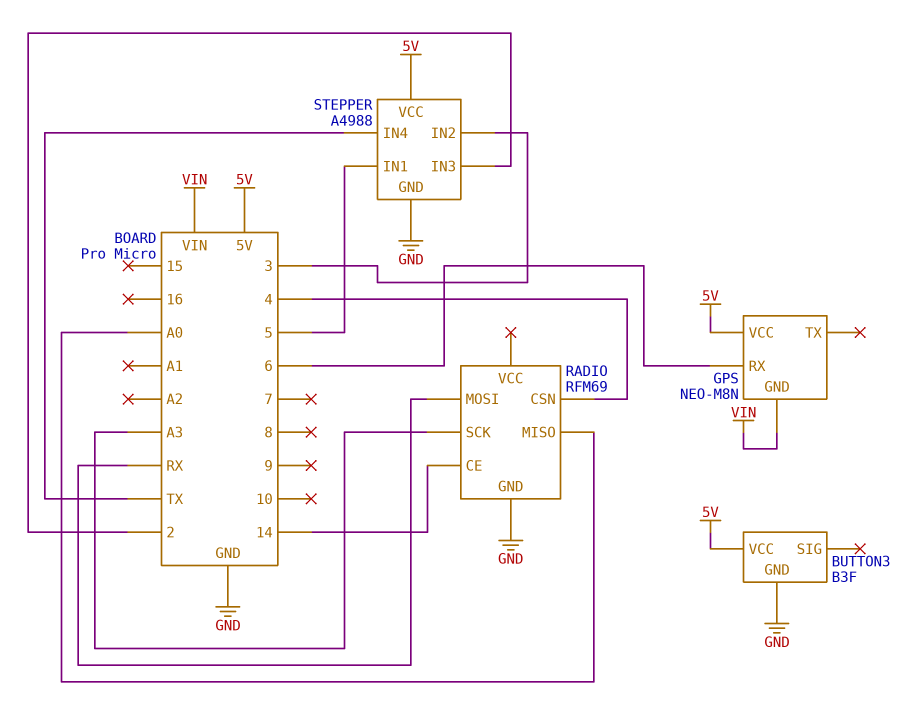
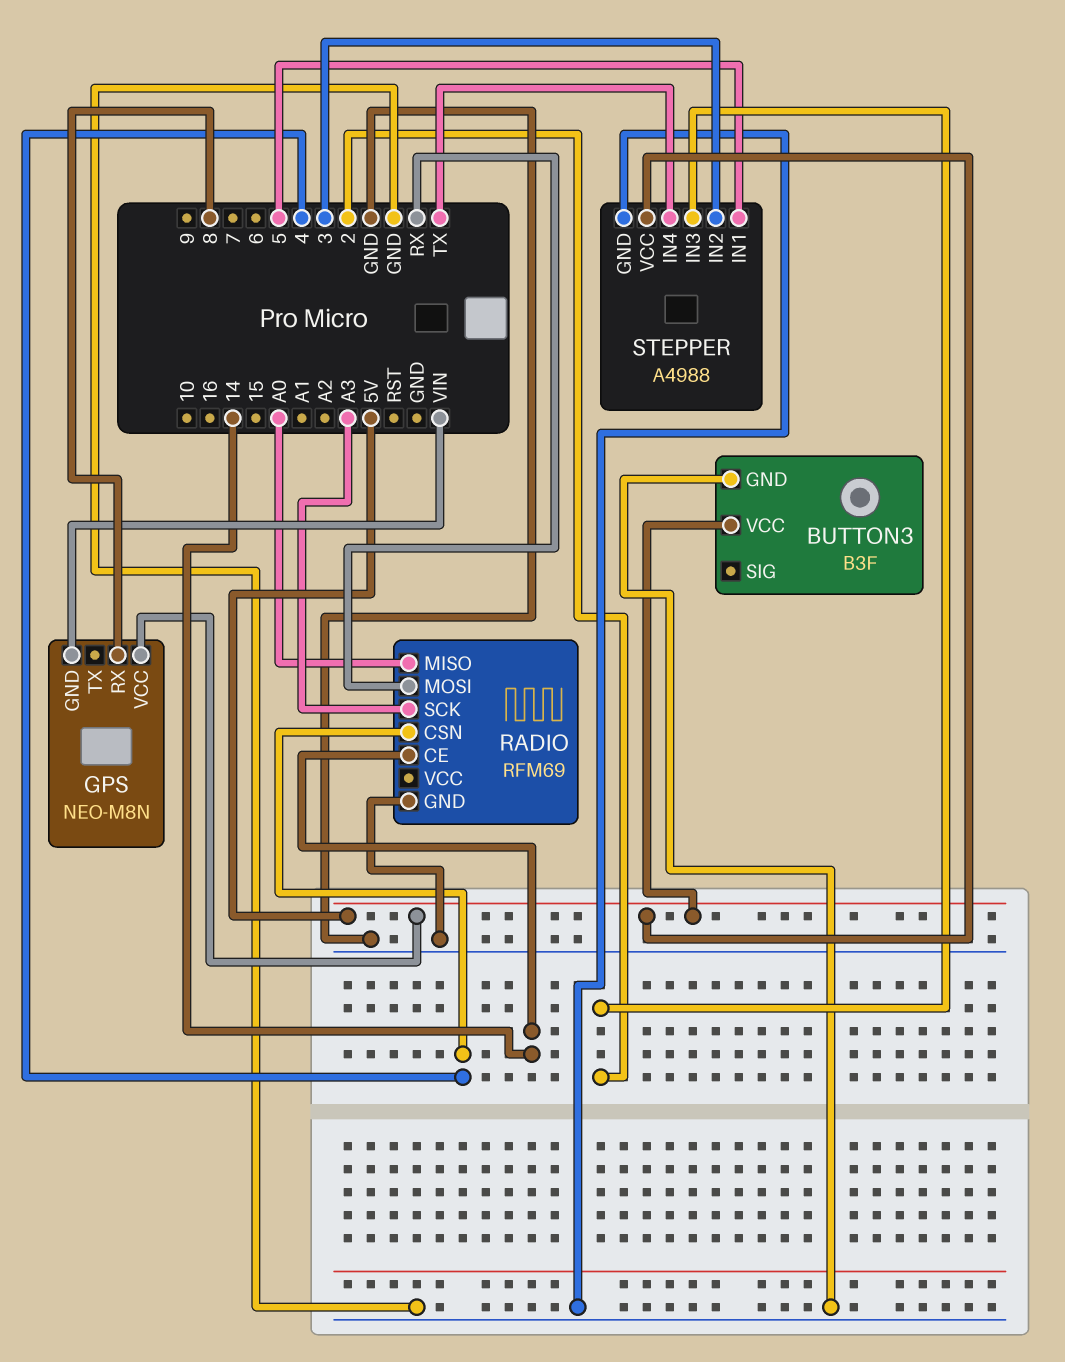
GPS pin RX: 6 -> 8

